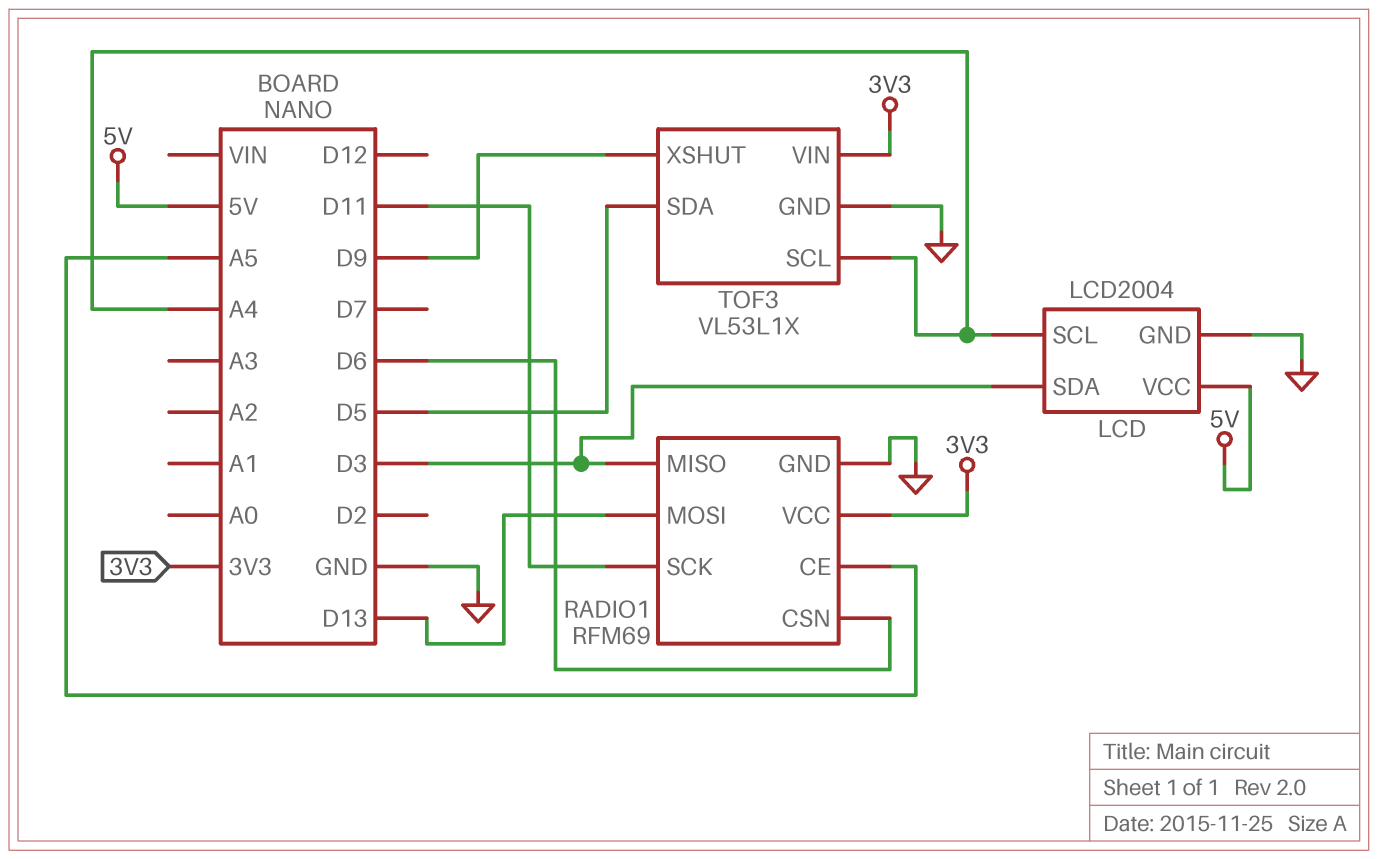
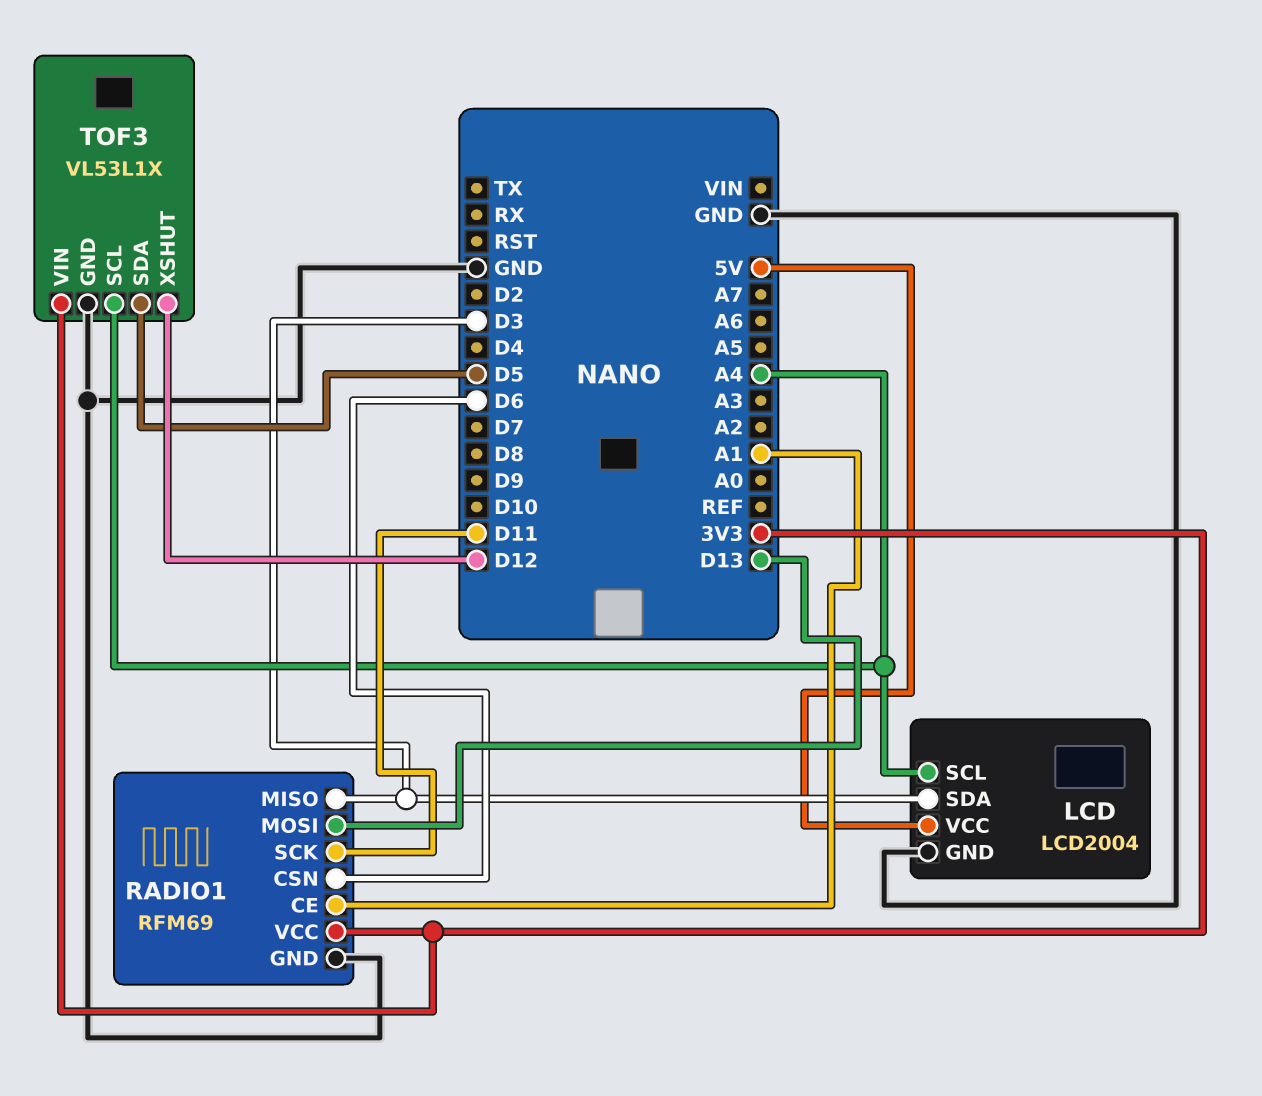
RADIO1 pin CE: A5 -> A1
TOF3 pin XSHUT: D9 -> D12

